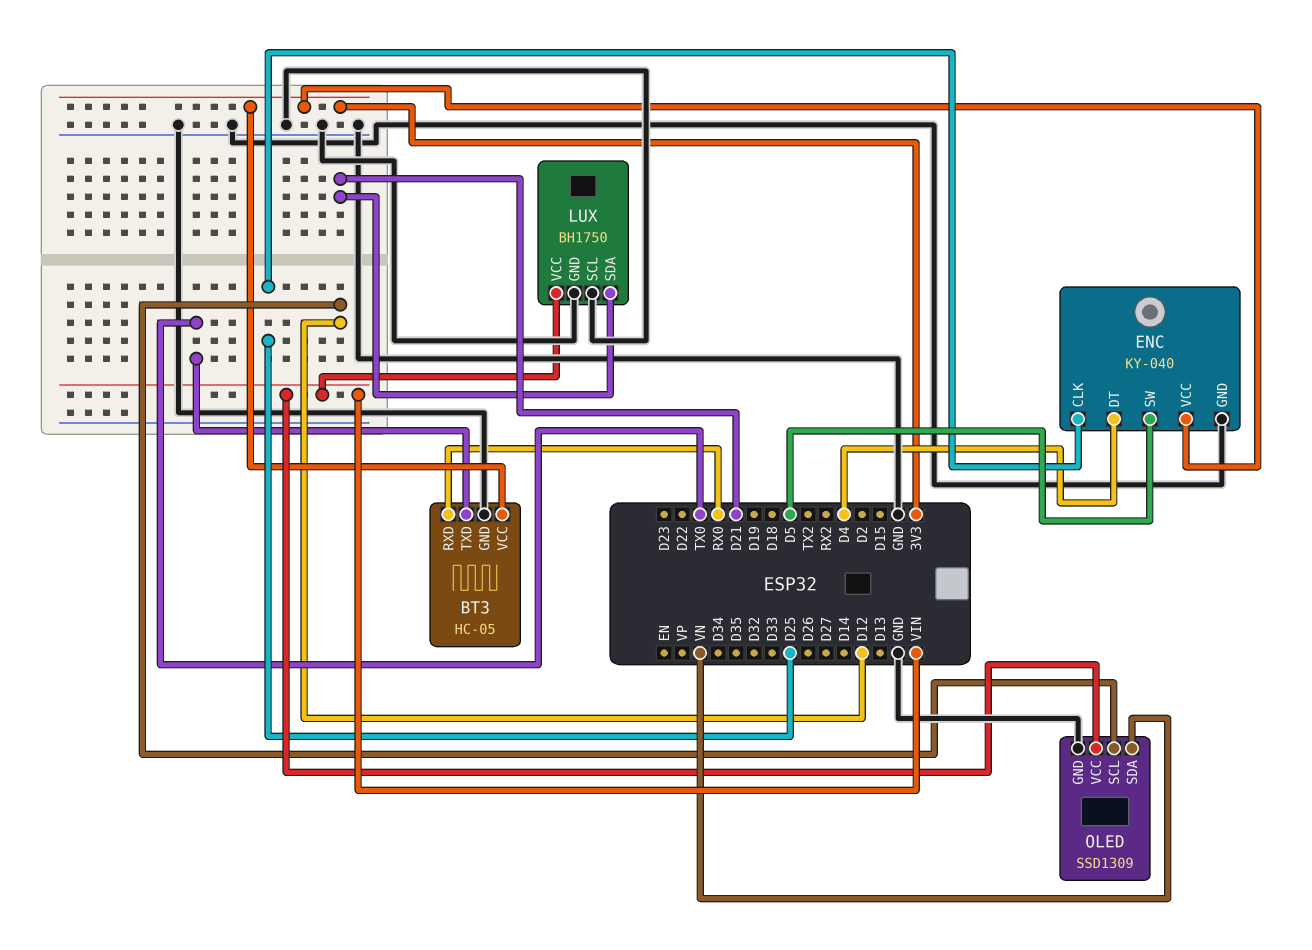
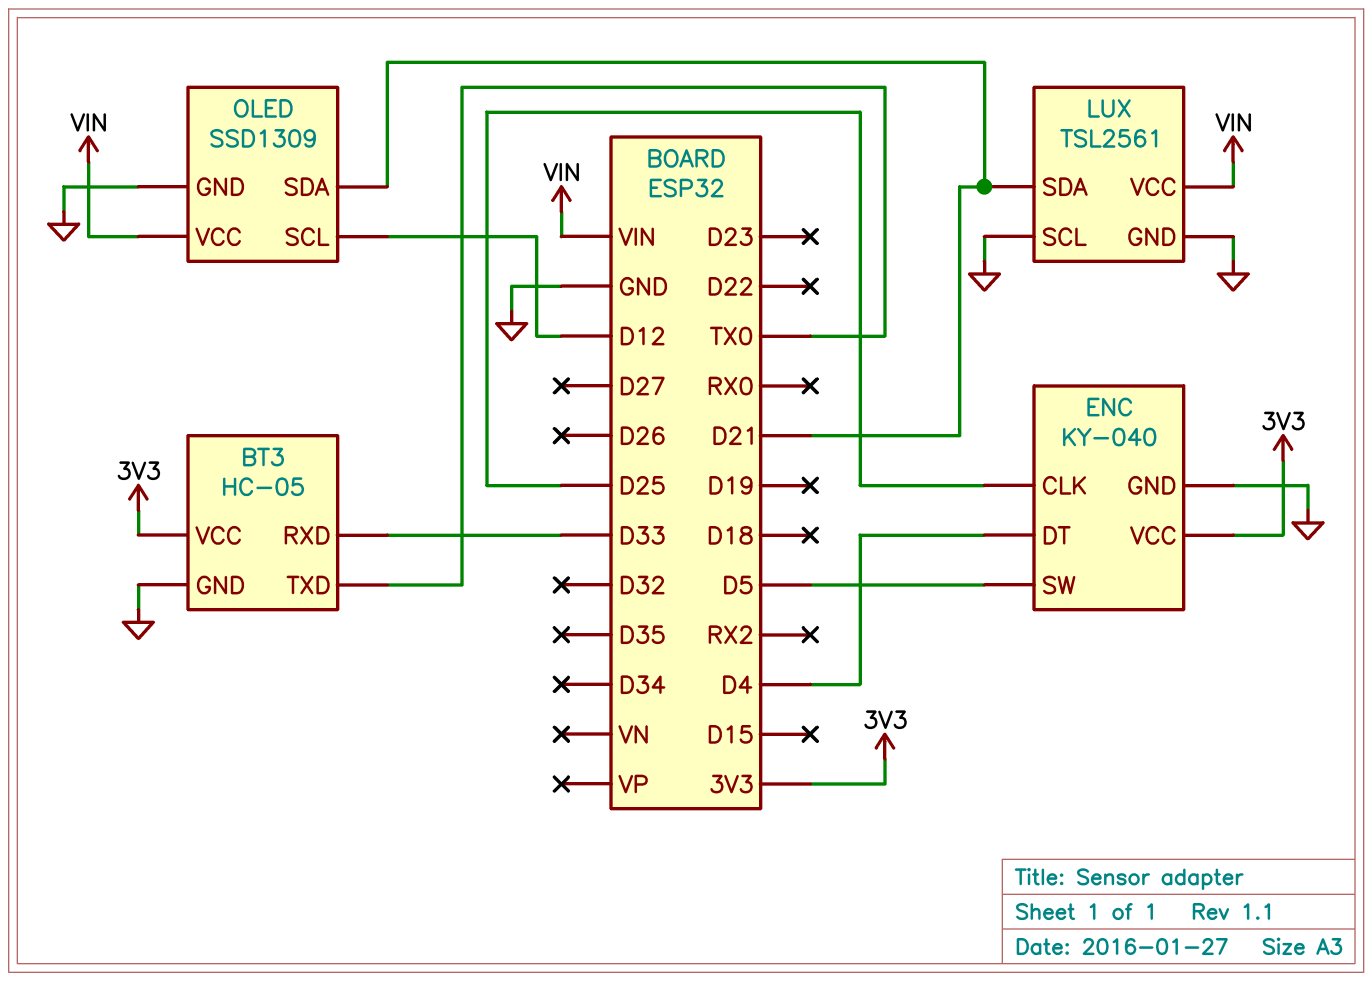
BT3 pin RXD: RX0 -> D33
LUX: BH1750 -> TSL2561
OLED pin SDA: VN -> D21

